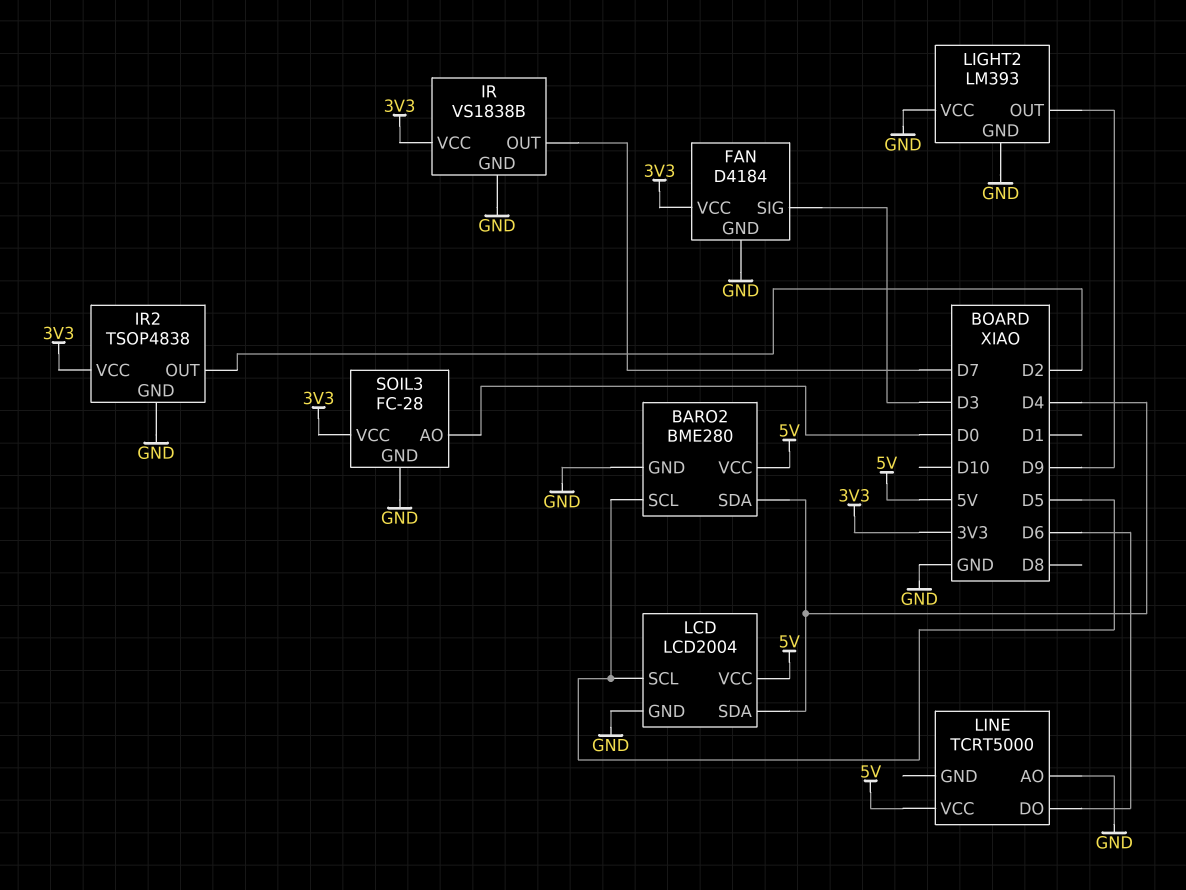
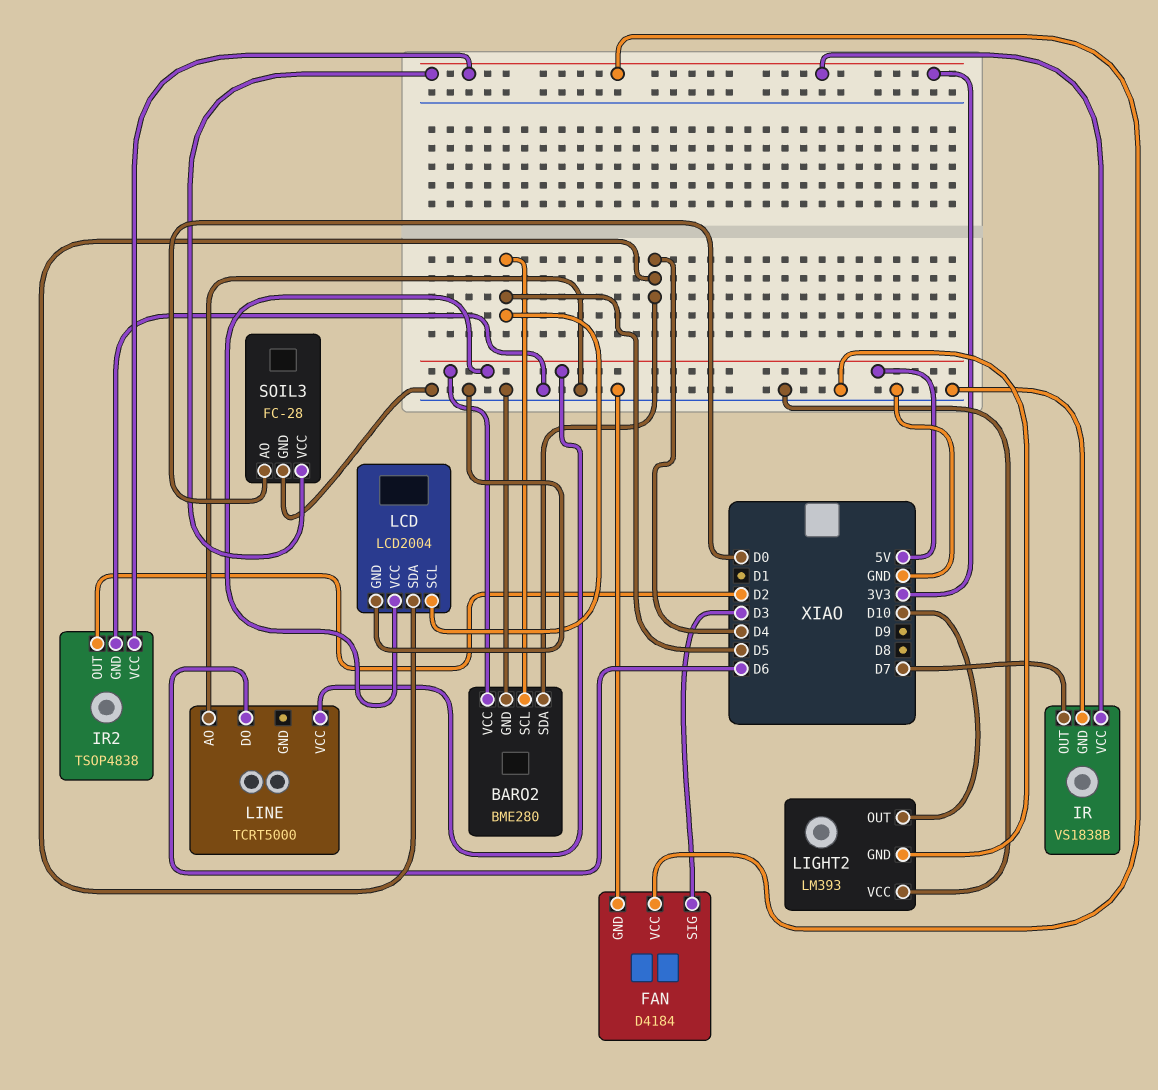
LIGHT2 pin OUT: D9 -> D10

